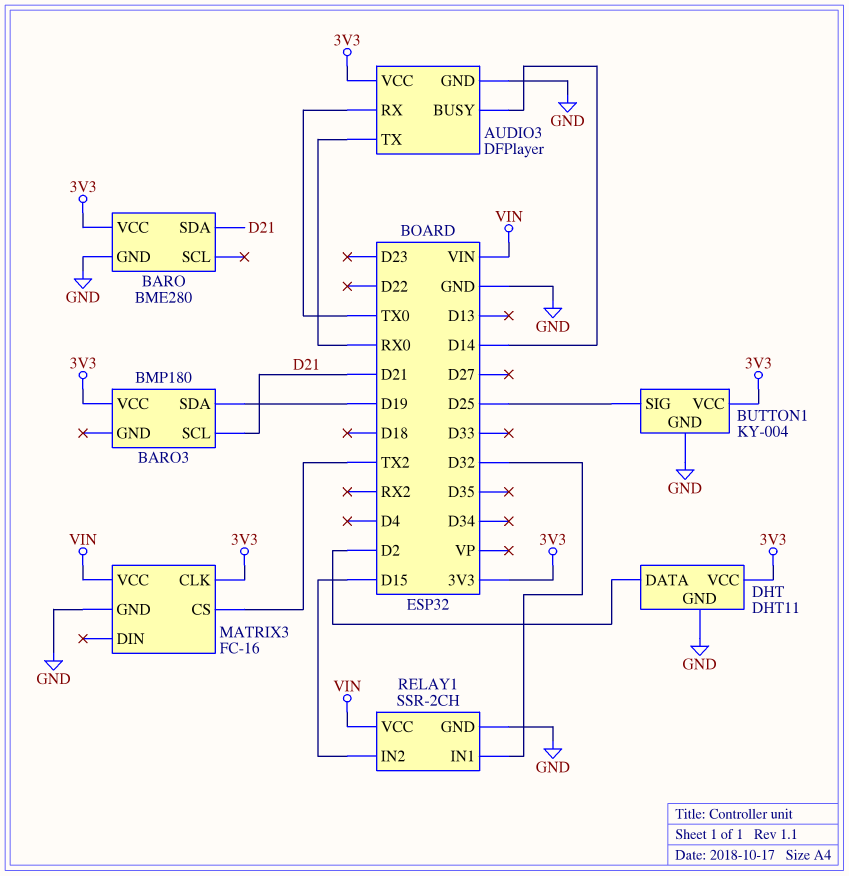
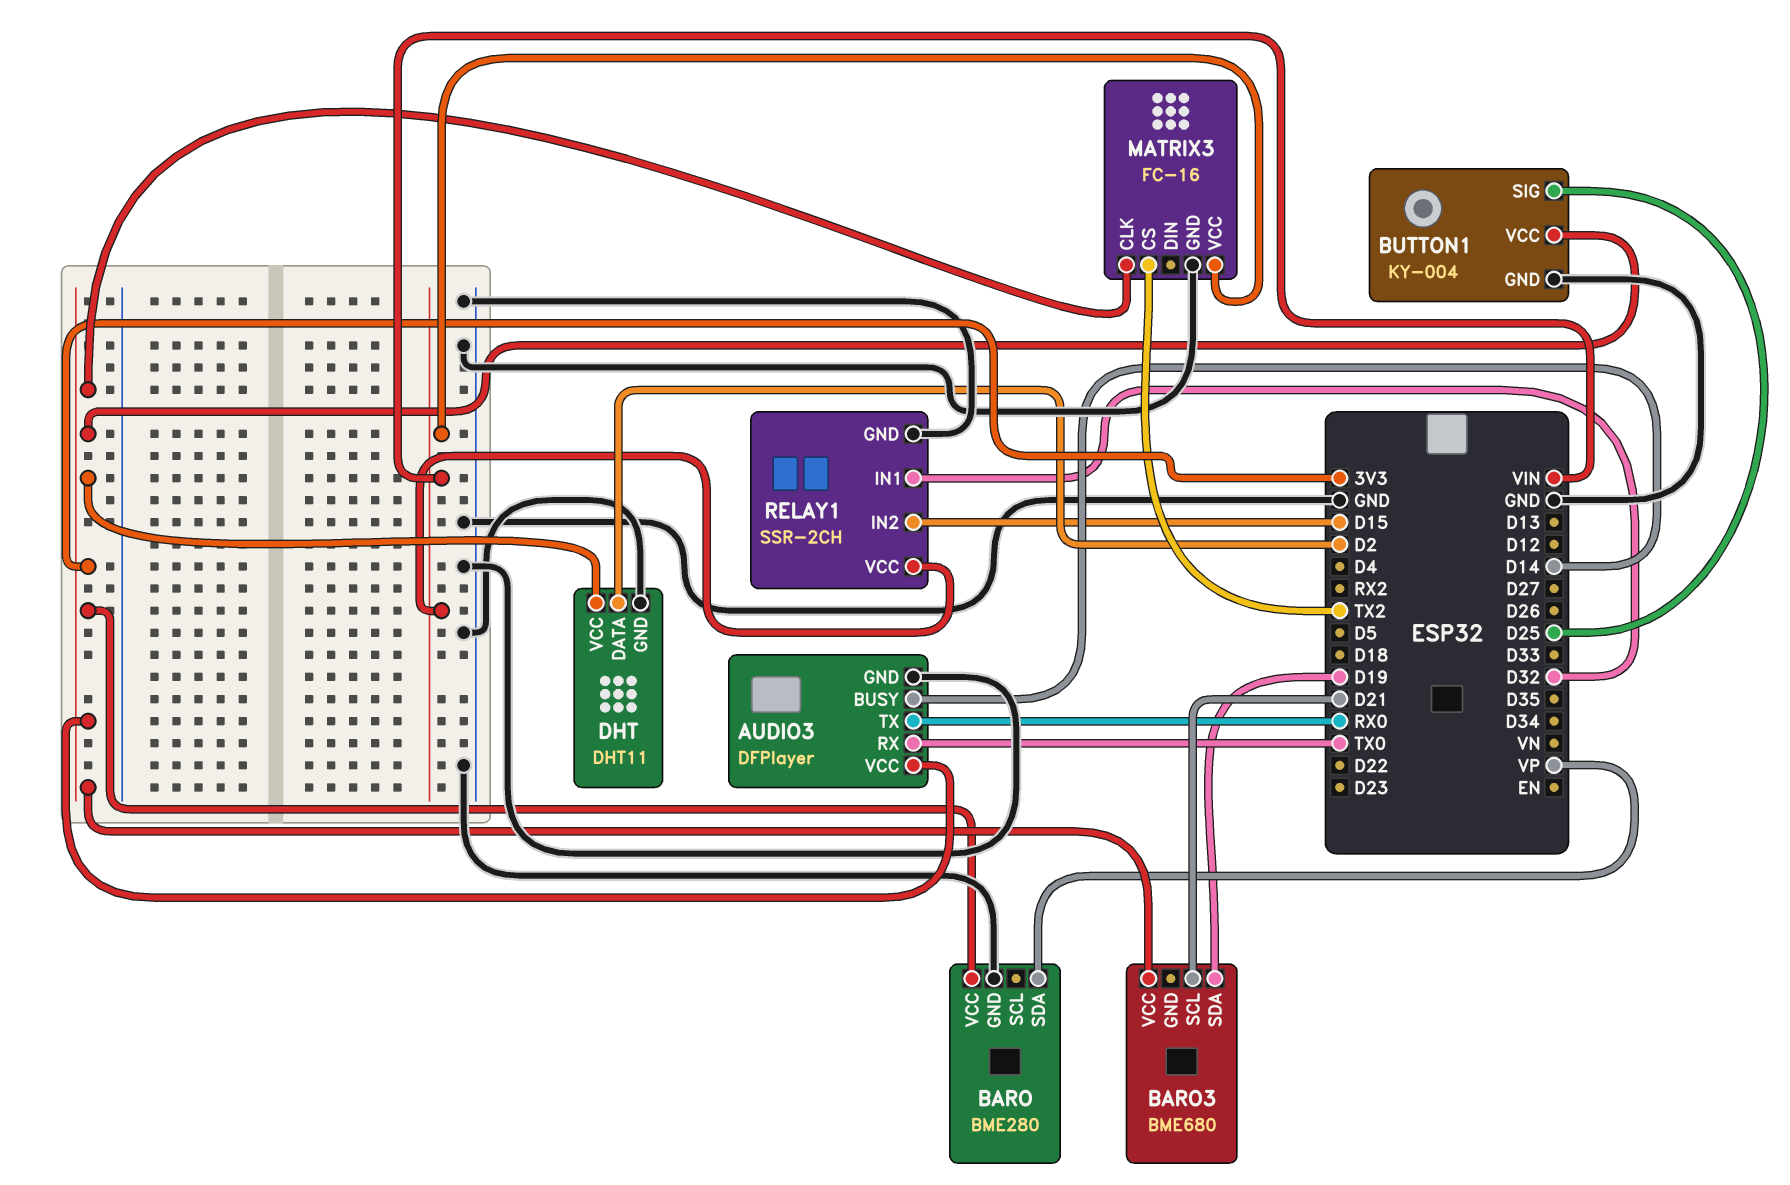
BARO pin SDA: D21 -> VP
BARO3: BMP180 -> BME680

